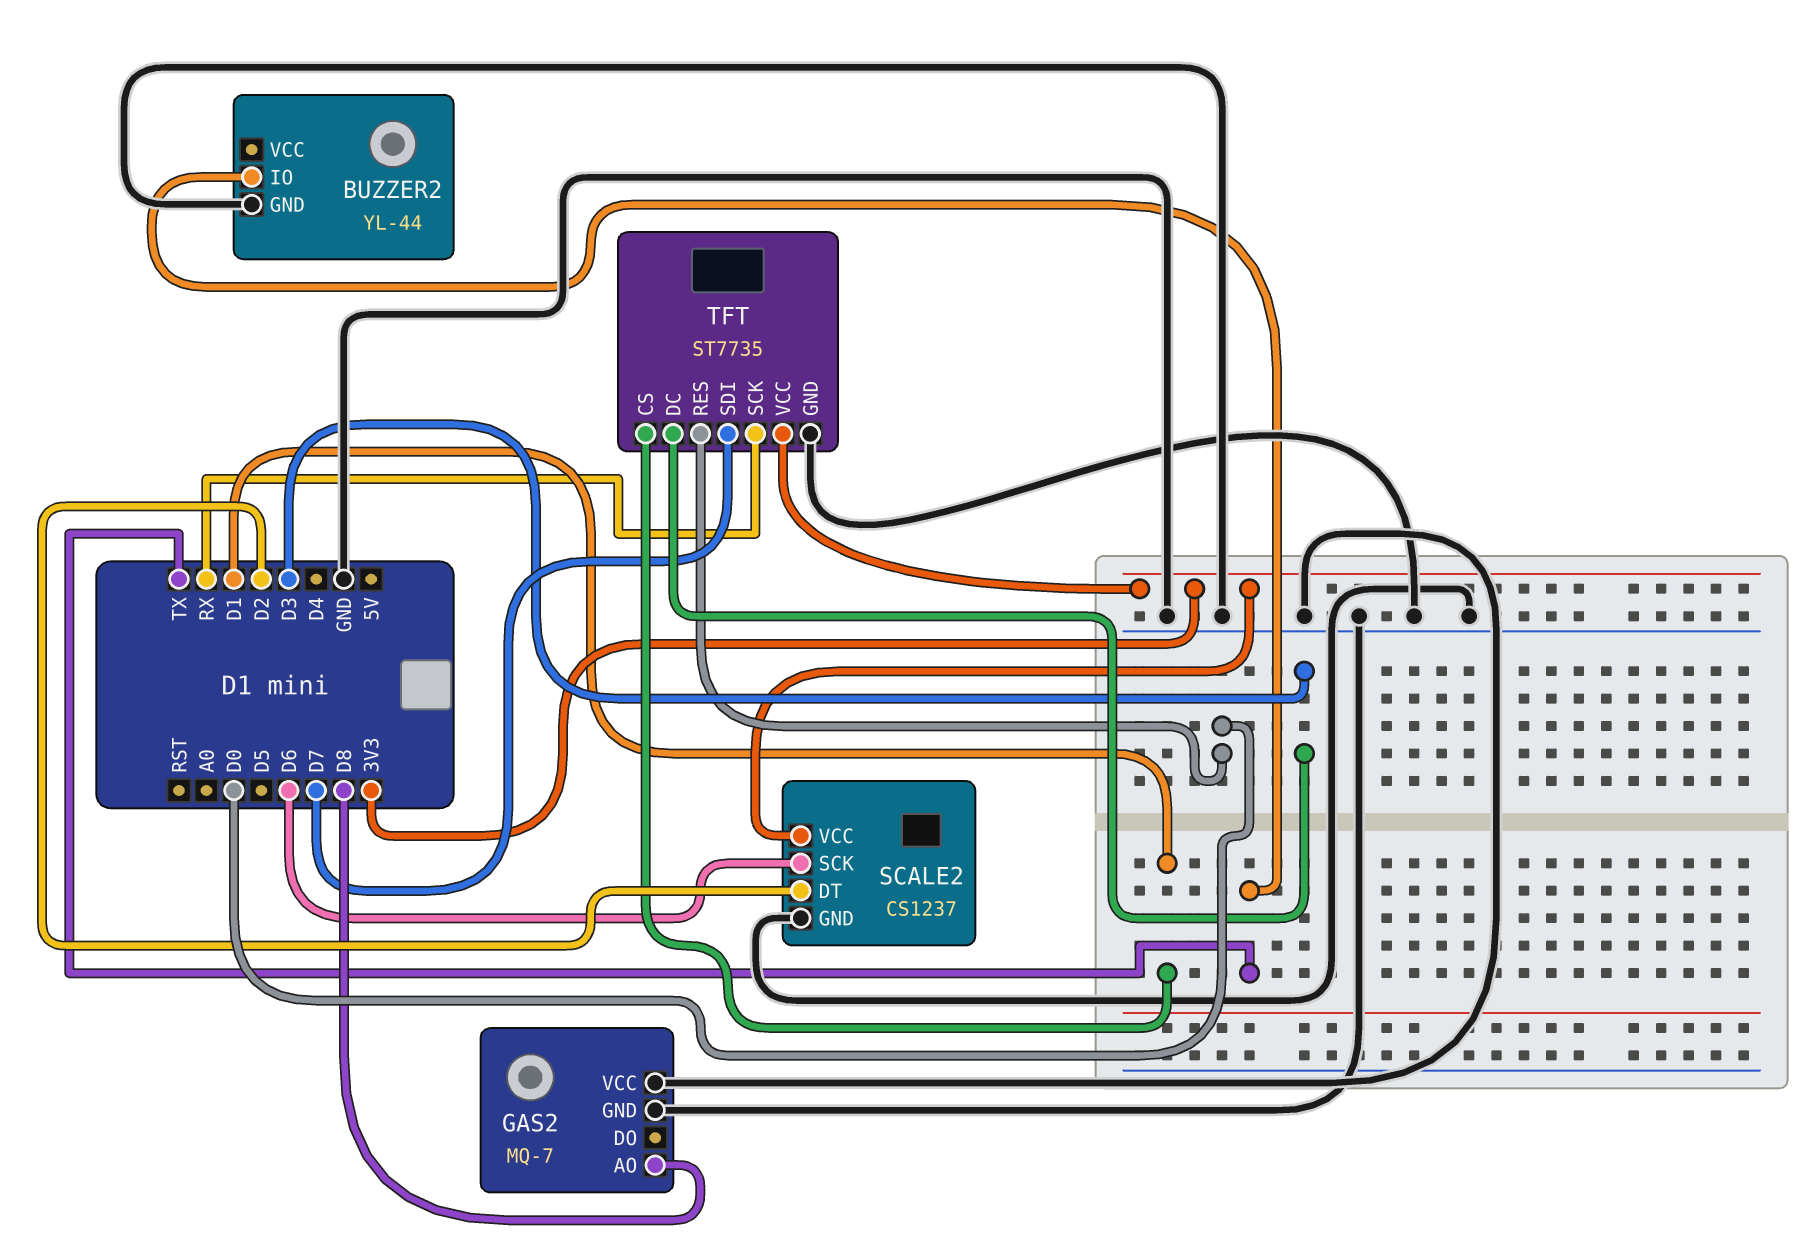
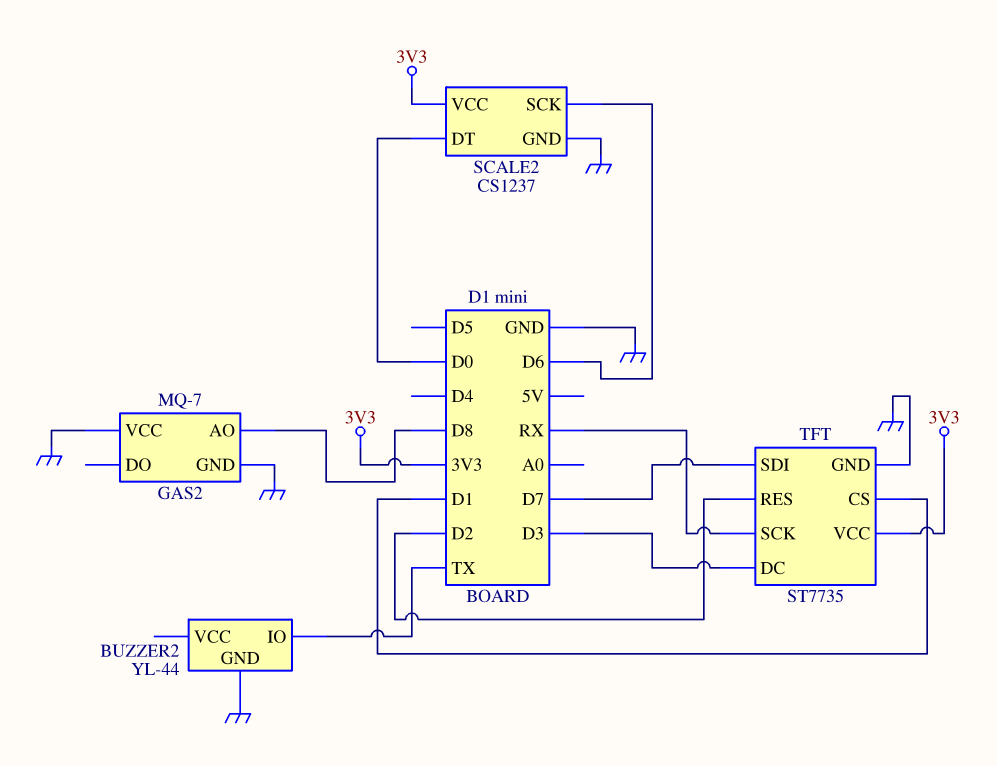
SCALE2 pin DT: D2 -> D0
TFT pin RES: D0 -> D2

